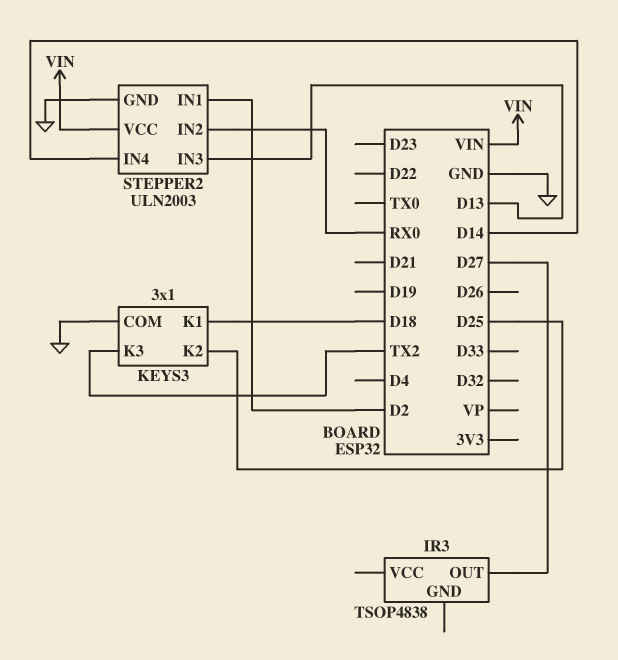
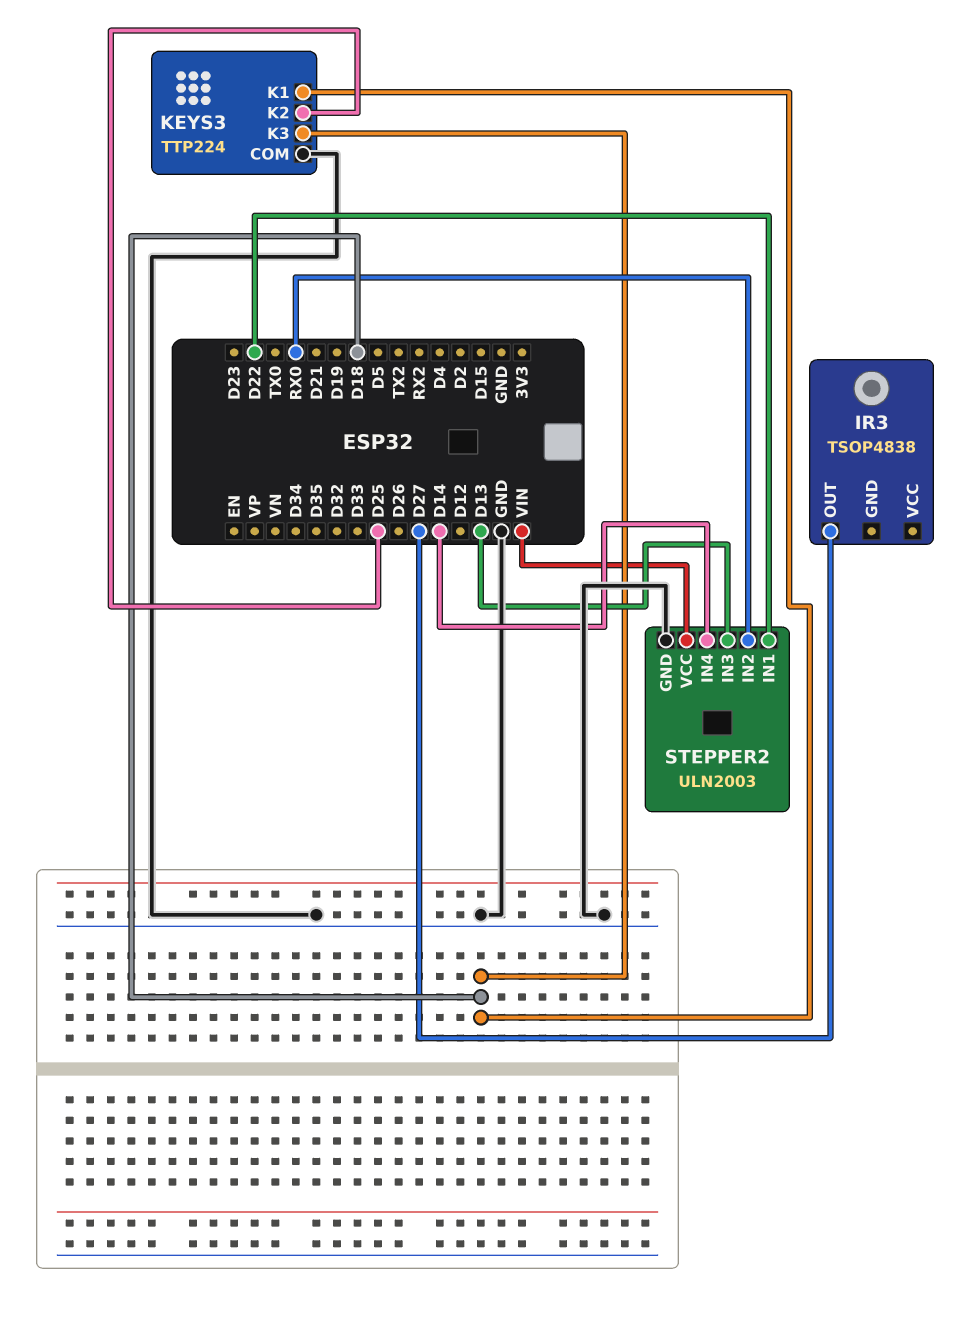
KEYS3: 3x1 -> TTP224
KEYS3 pin K3: TX2 -> D18
STEPPER2 pin IN1: D2 -> D22

